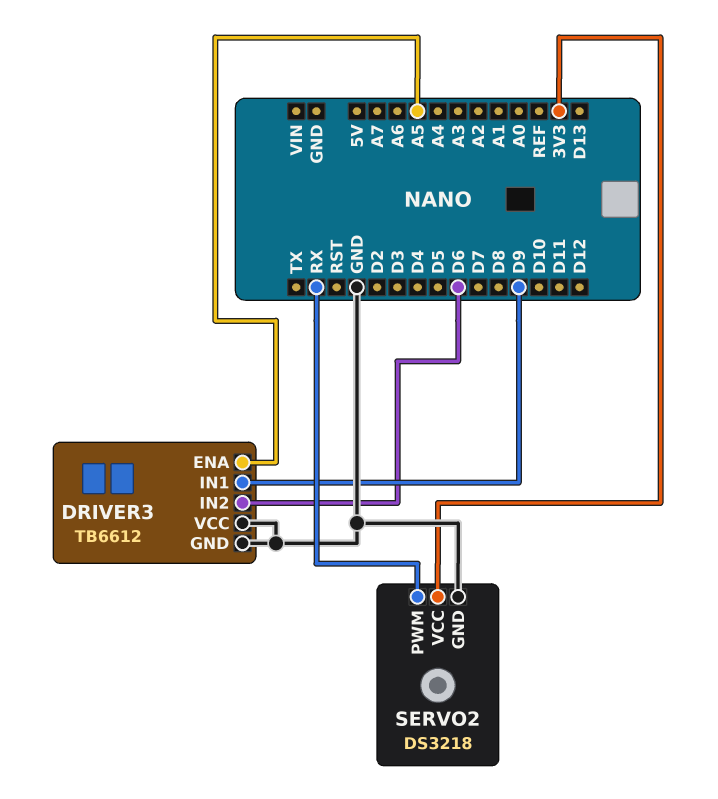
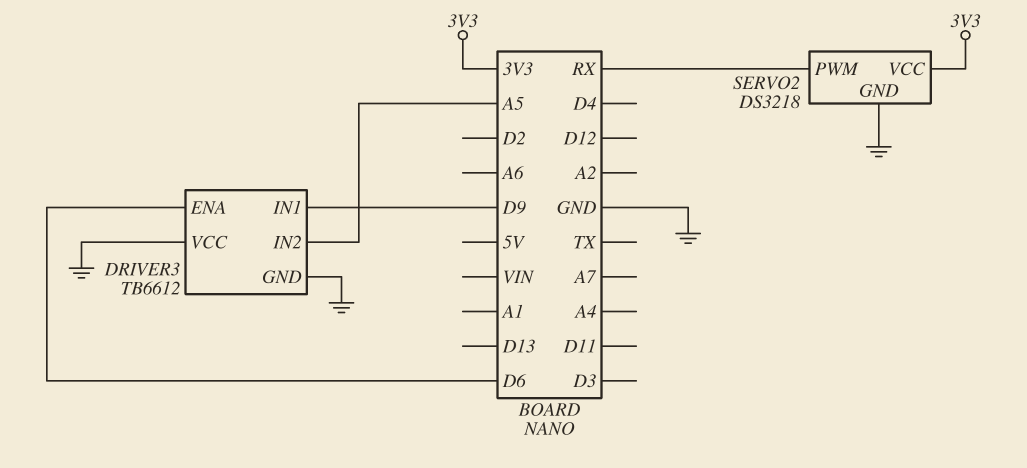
DRIVER3 pin ENA: A5 -> D6
DRIVER3 pin IN2: D6 -> A5

